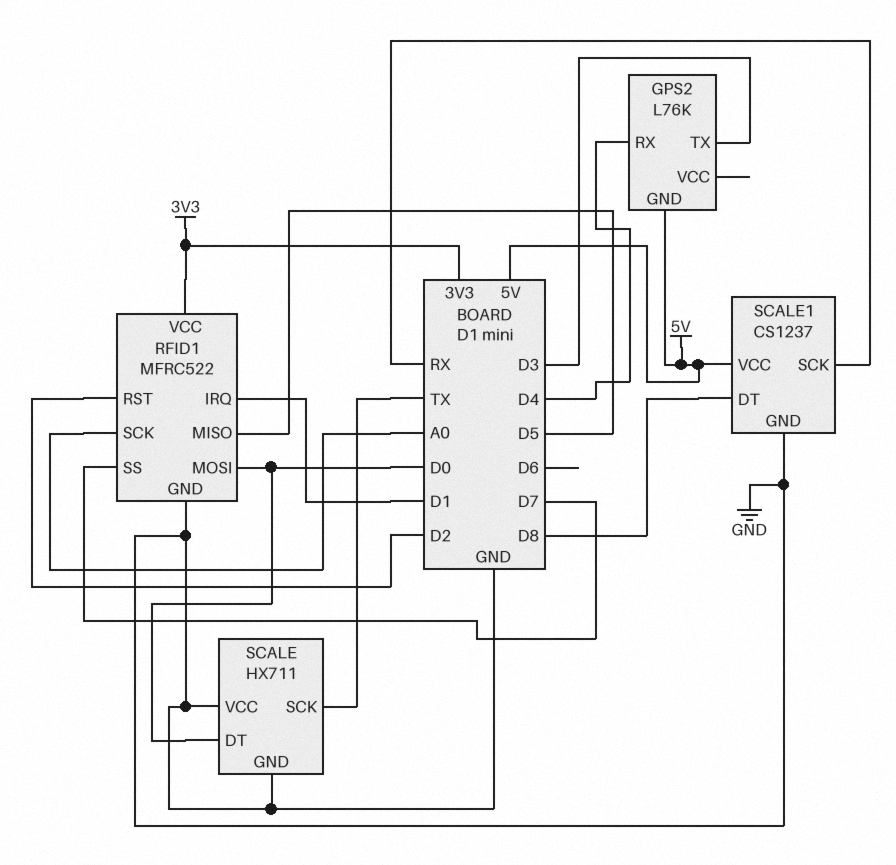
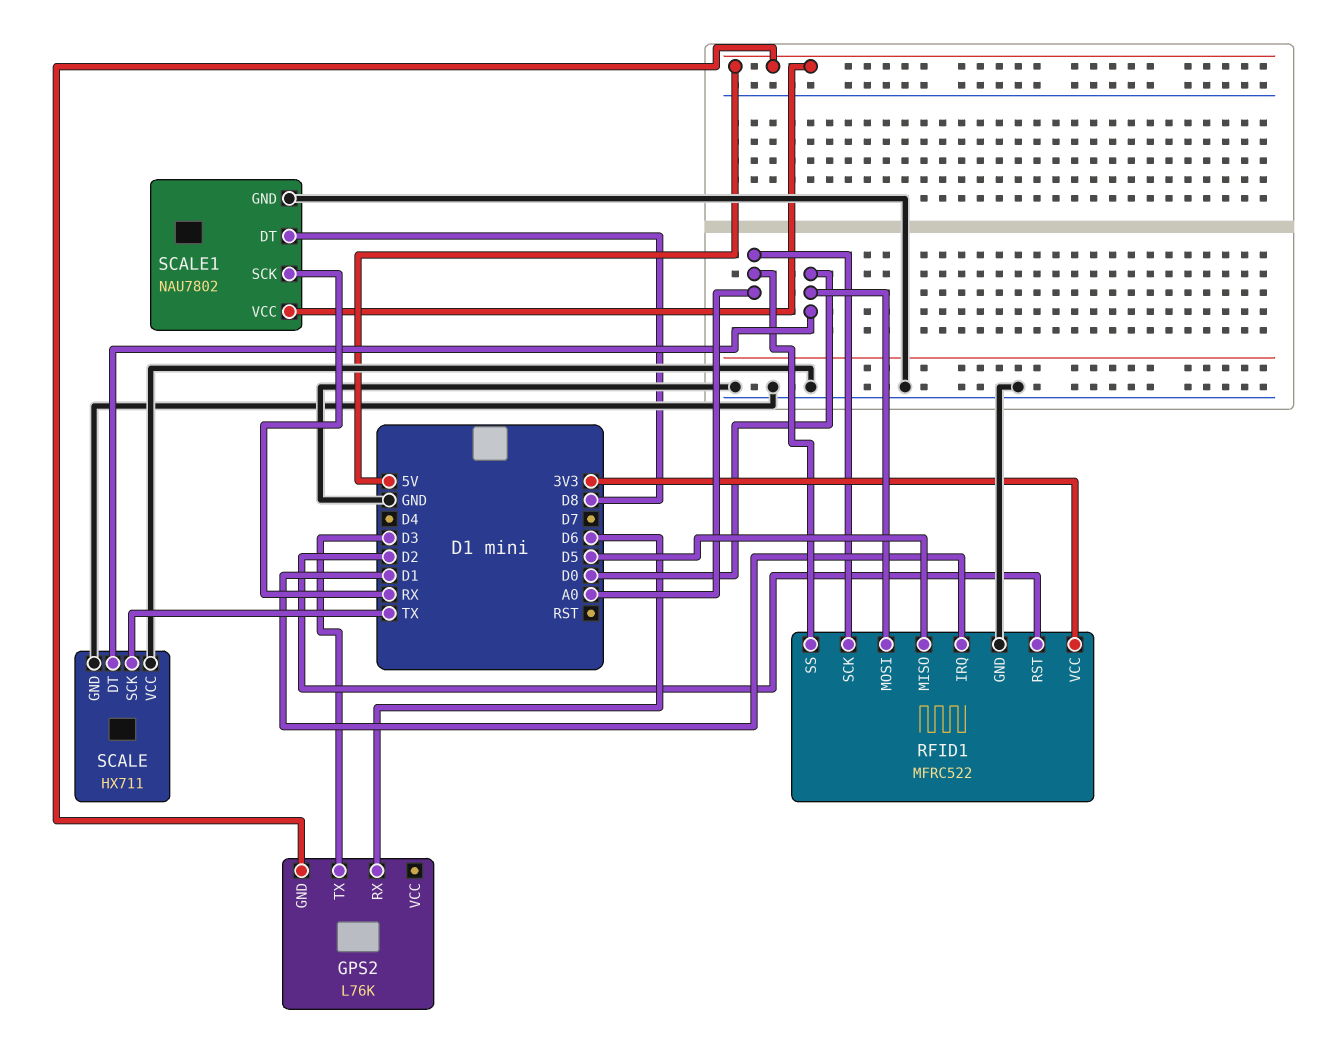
GPS2 pin RX: D4 -> D6
RFID1 pin SS: D7 -> A0
SCALE1: CS1237 -> NAU7802

